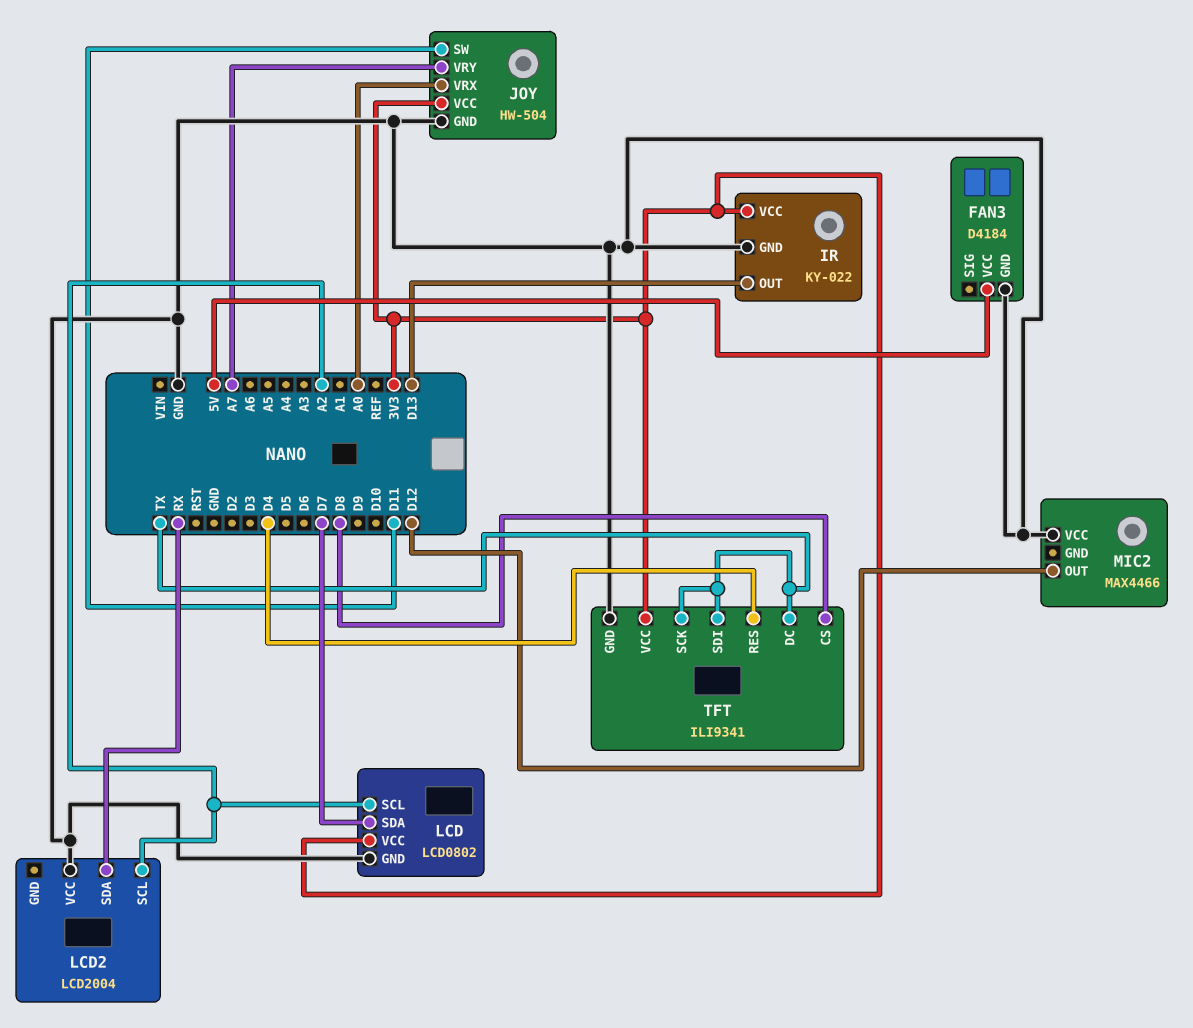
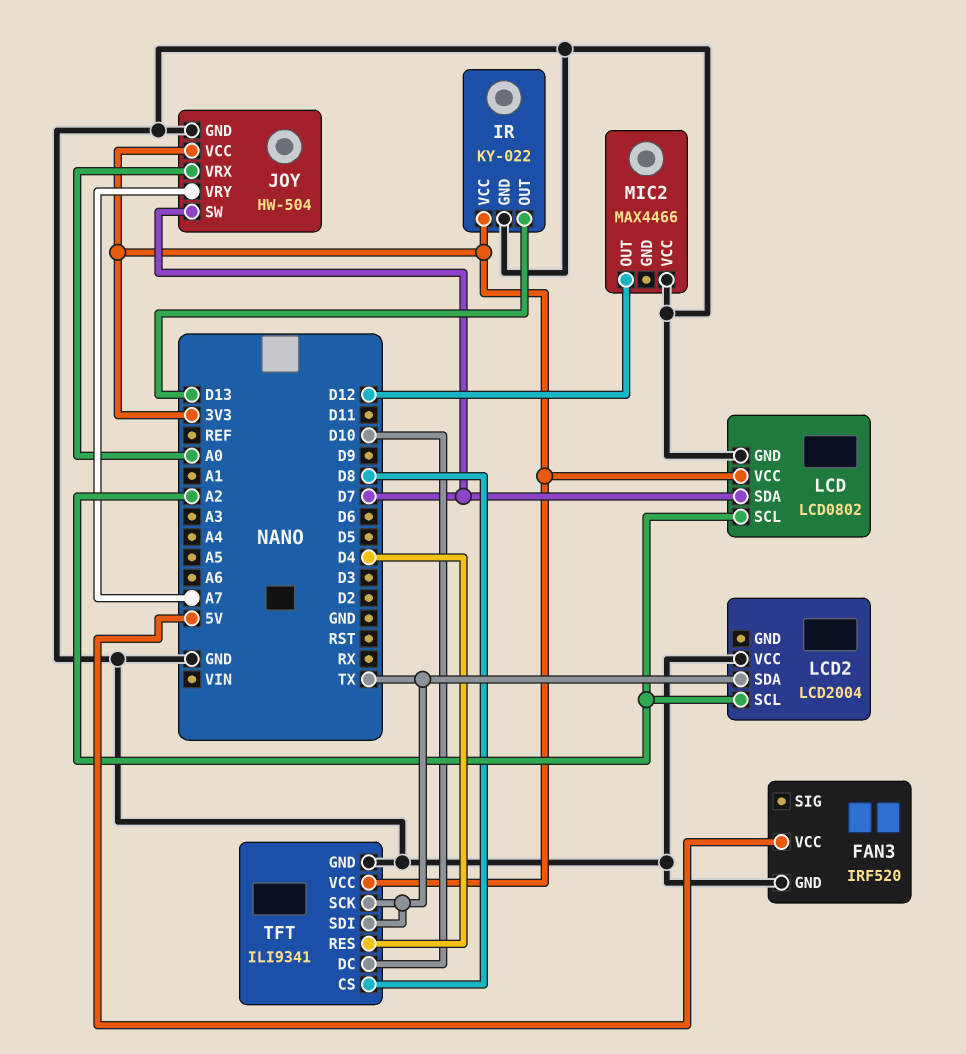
FAN3: D4184 -> IRF520
JOY pin SW: D11 -> D7
LCD2 pin SDA: RX -> TX
TFT pin DC: TX -> D10

